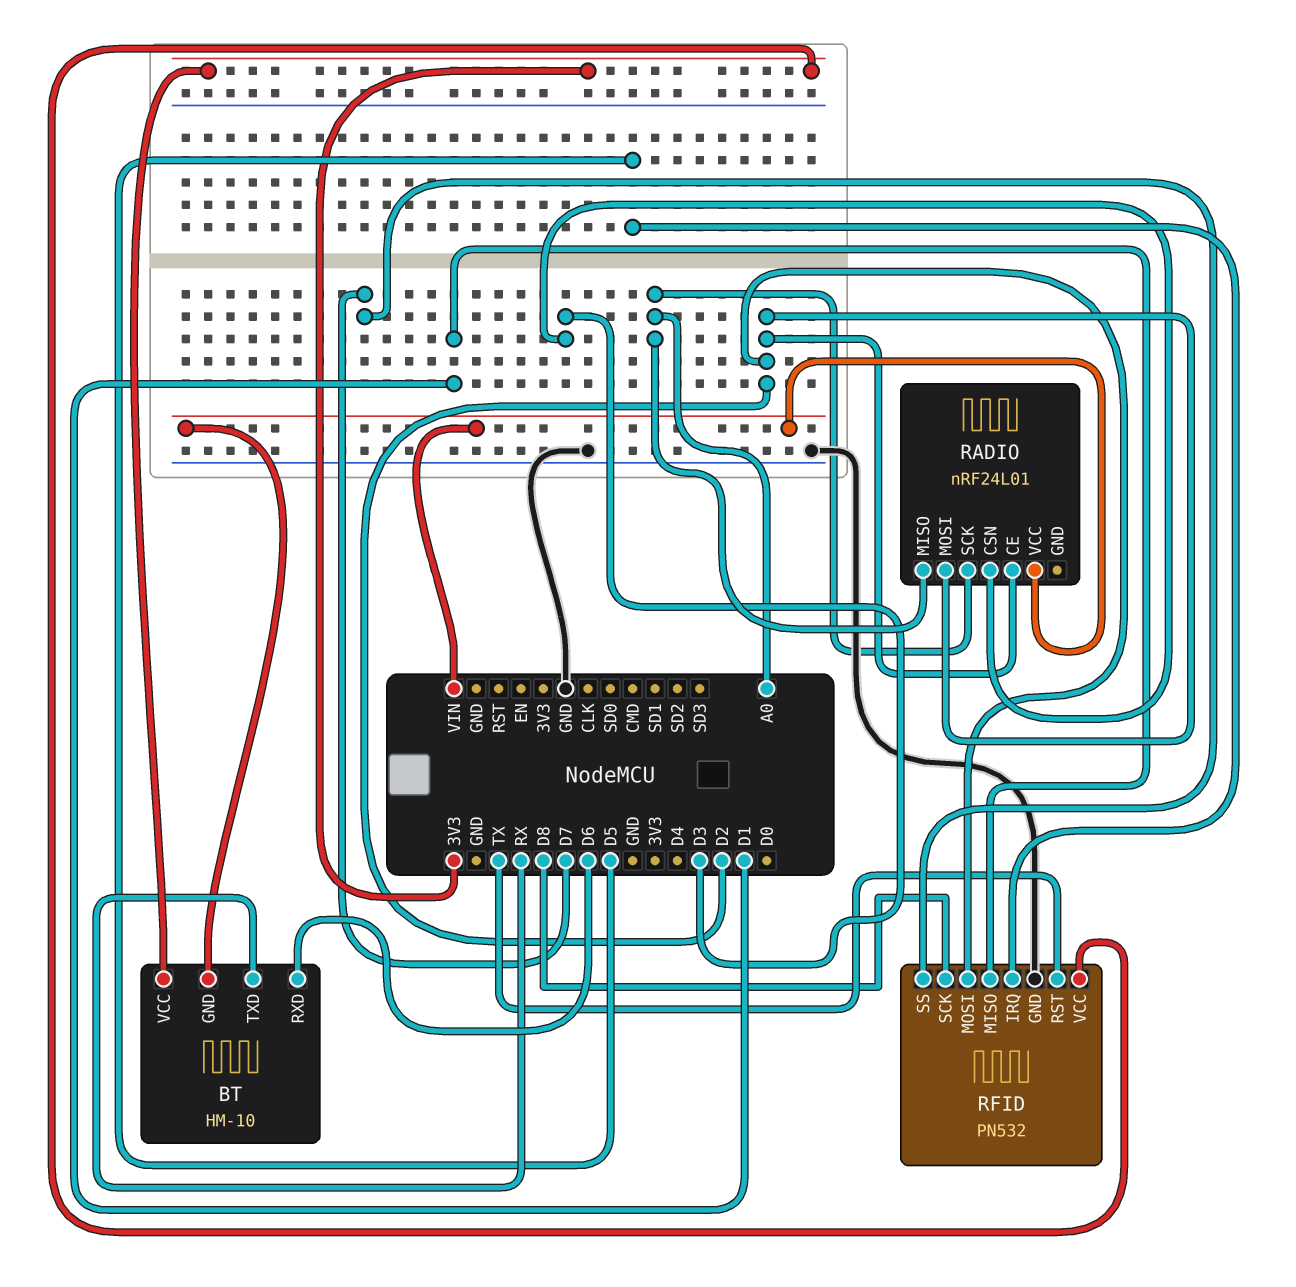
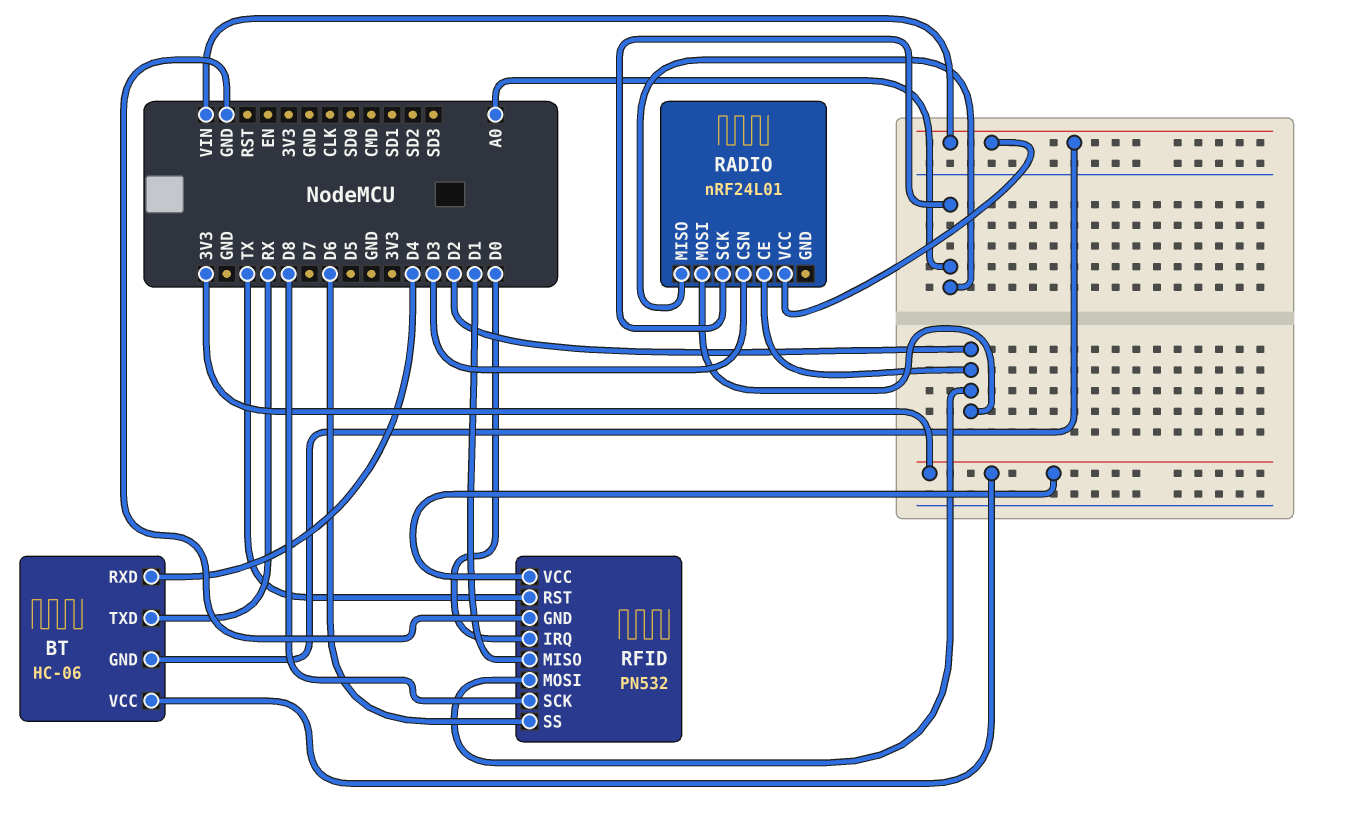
BT: HM-10 -> HC-06
BT pin RXD: D6 -> D4
RFID pin IRQ: D5 -> D0
RFID pin SS: D7 -> D6

